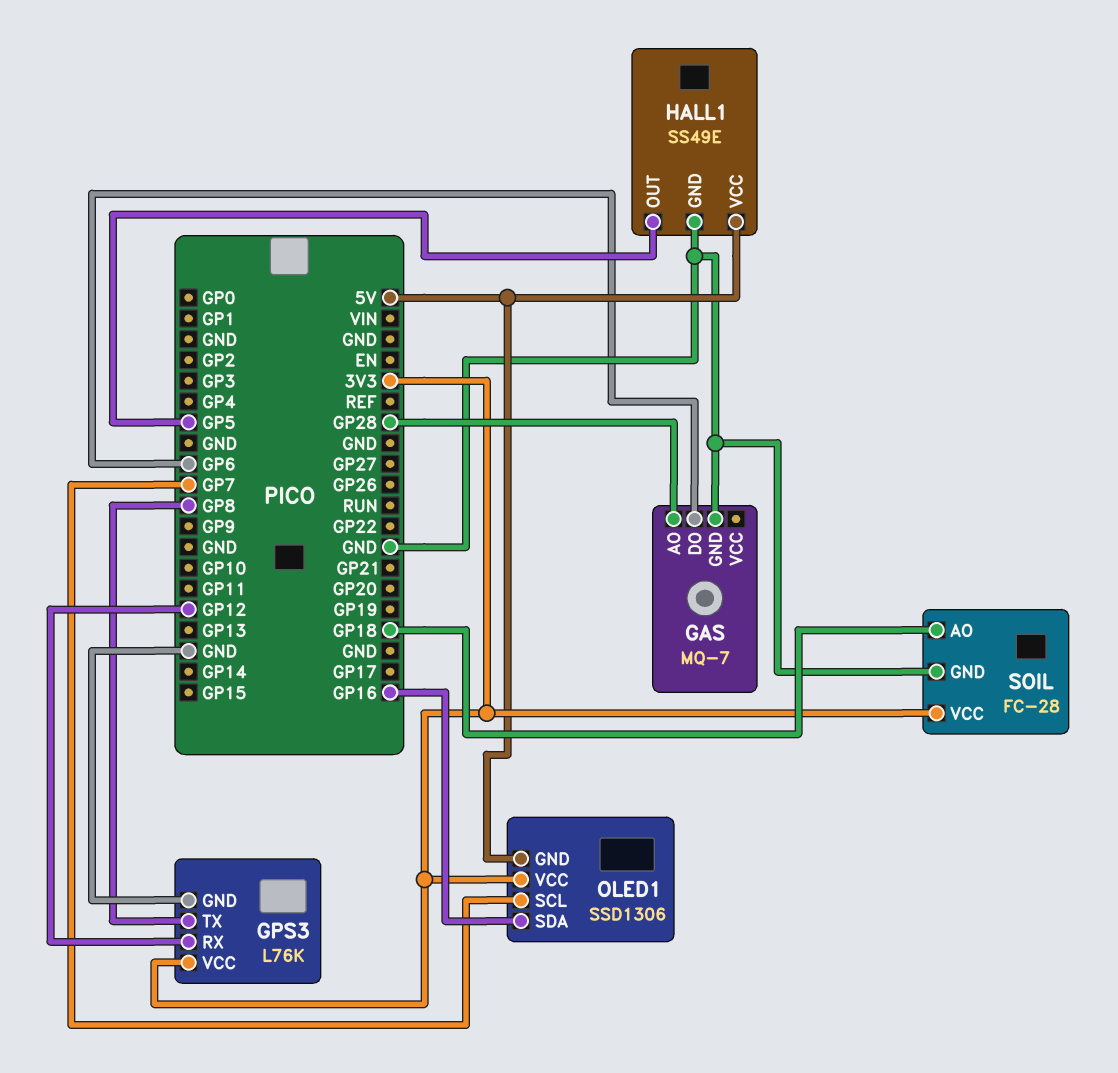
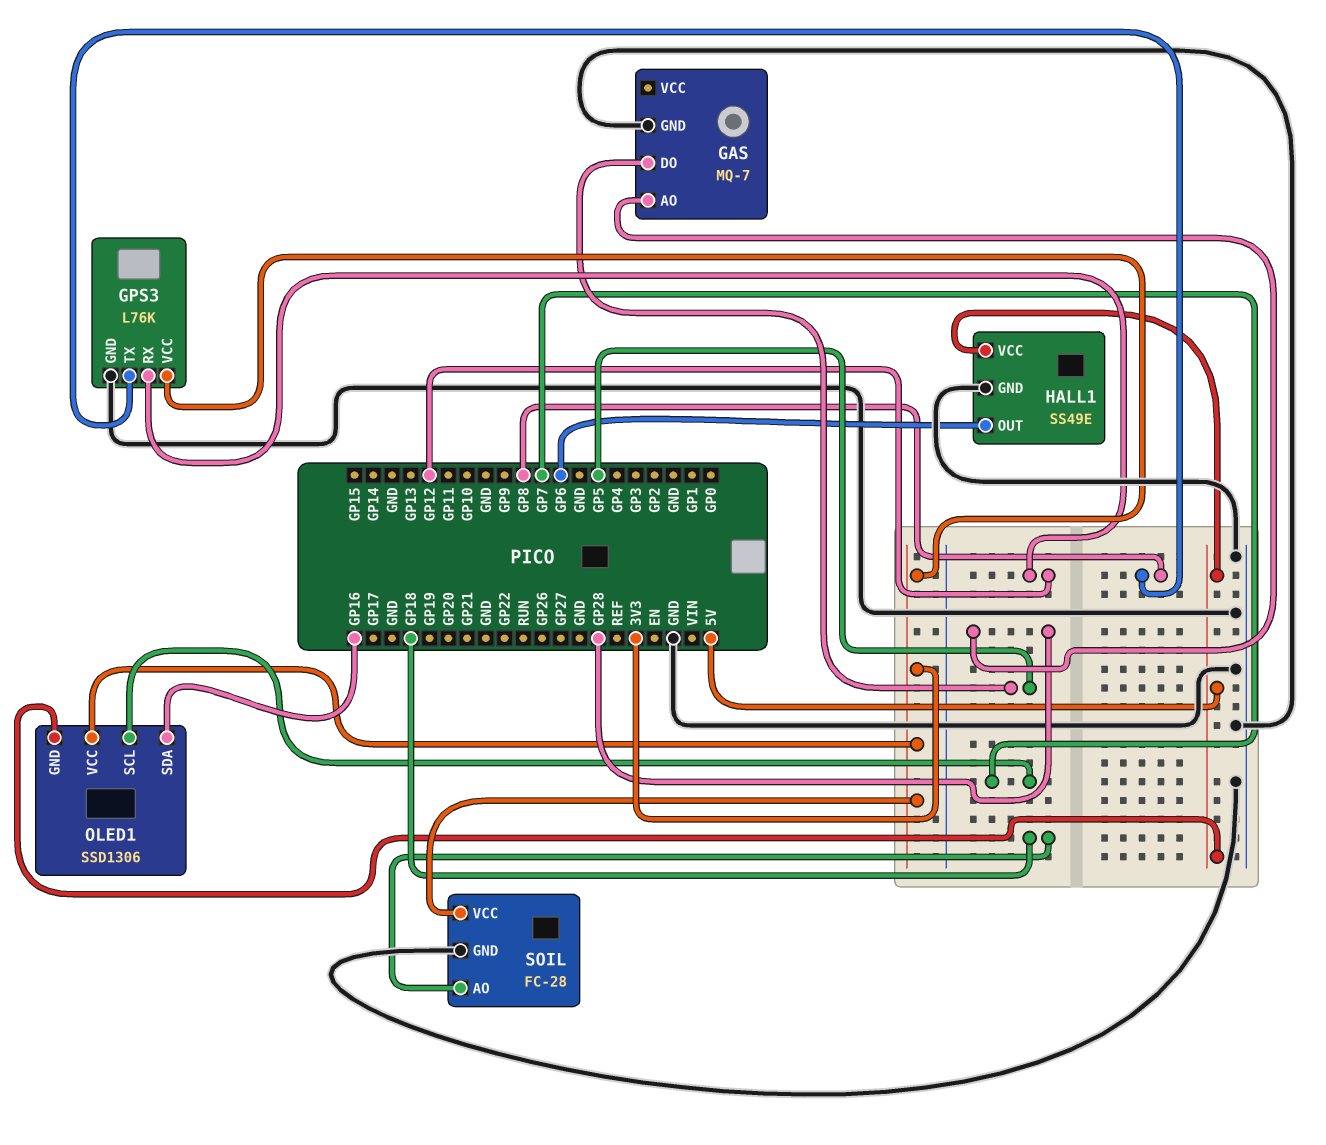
GAS pin DO: GP6 -> GP5
HALL1 pin OUT: GP5 -> GP6

